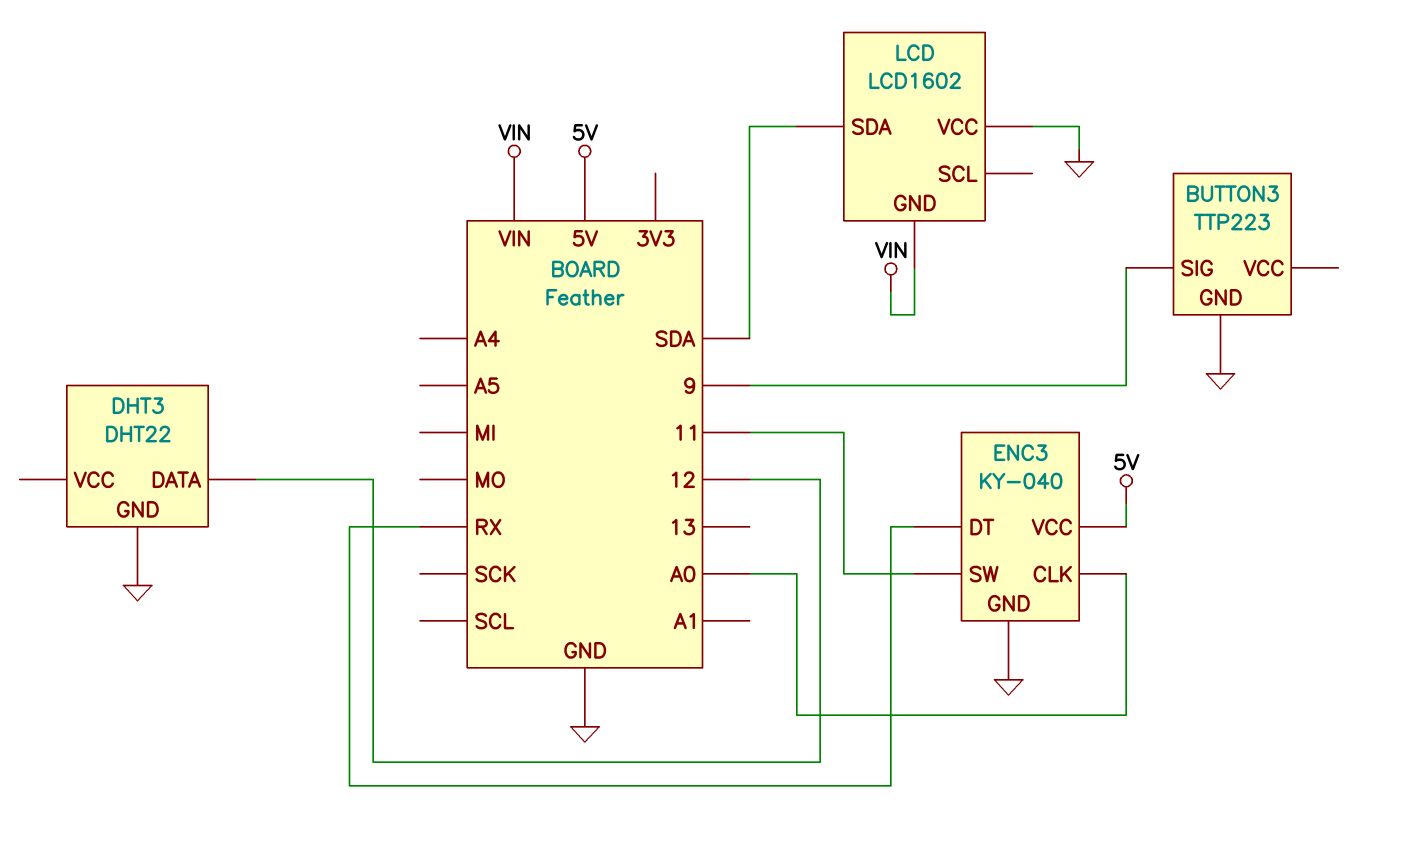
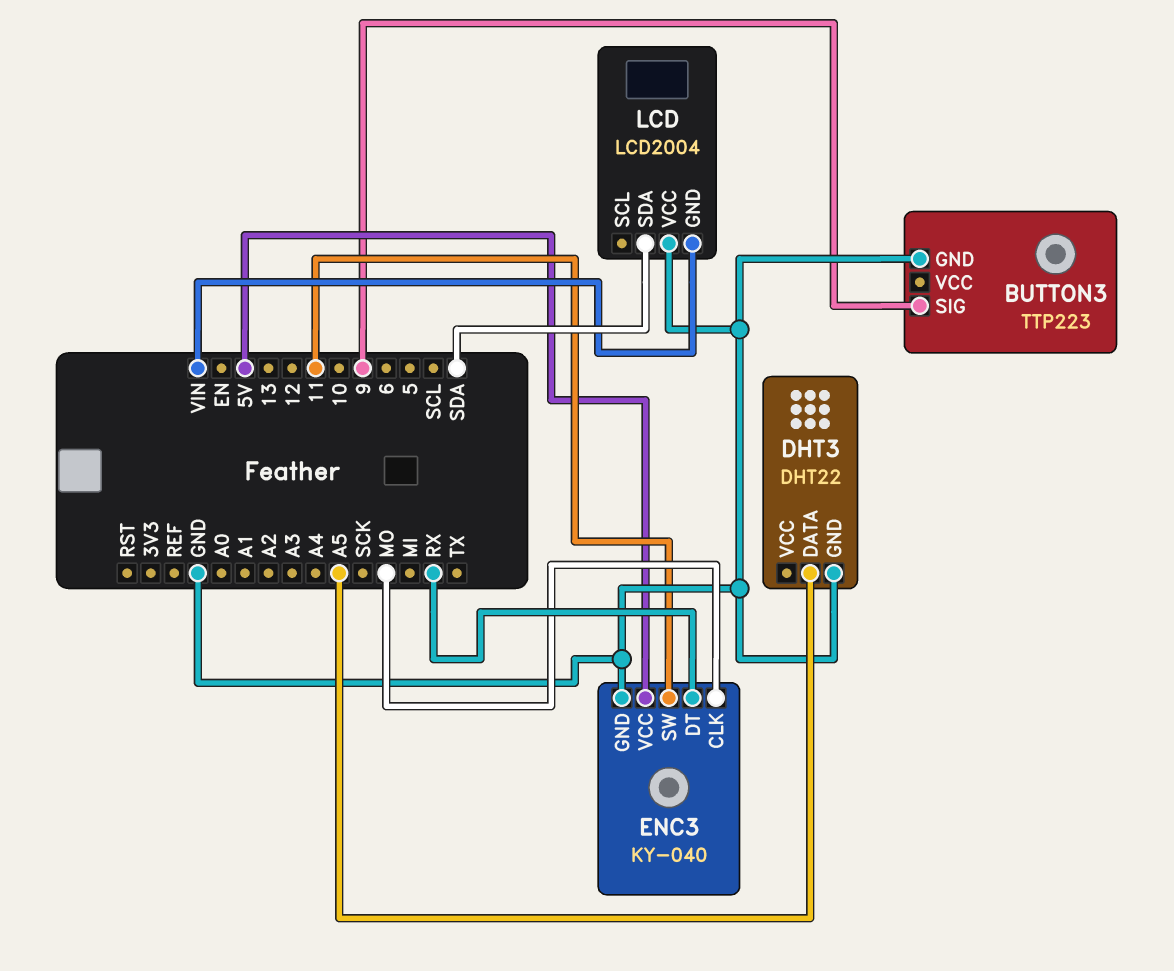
DHT3 pin DATA: 12 -> A5
ENC3 pin CLK: A0 -> MO
LCD: LCD1602 -> LCD2004

